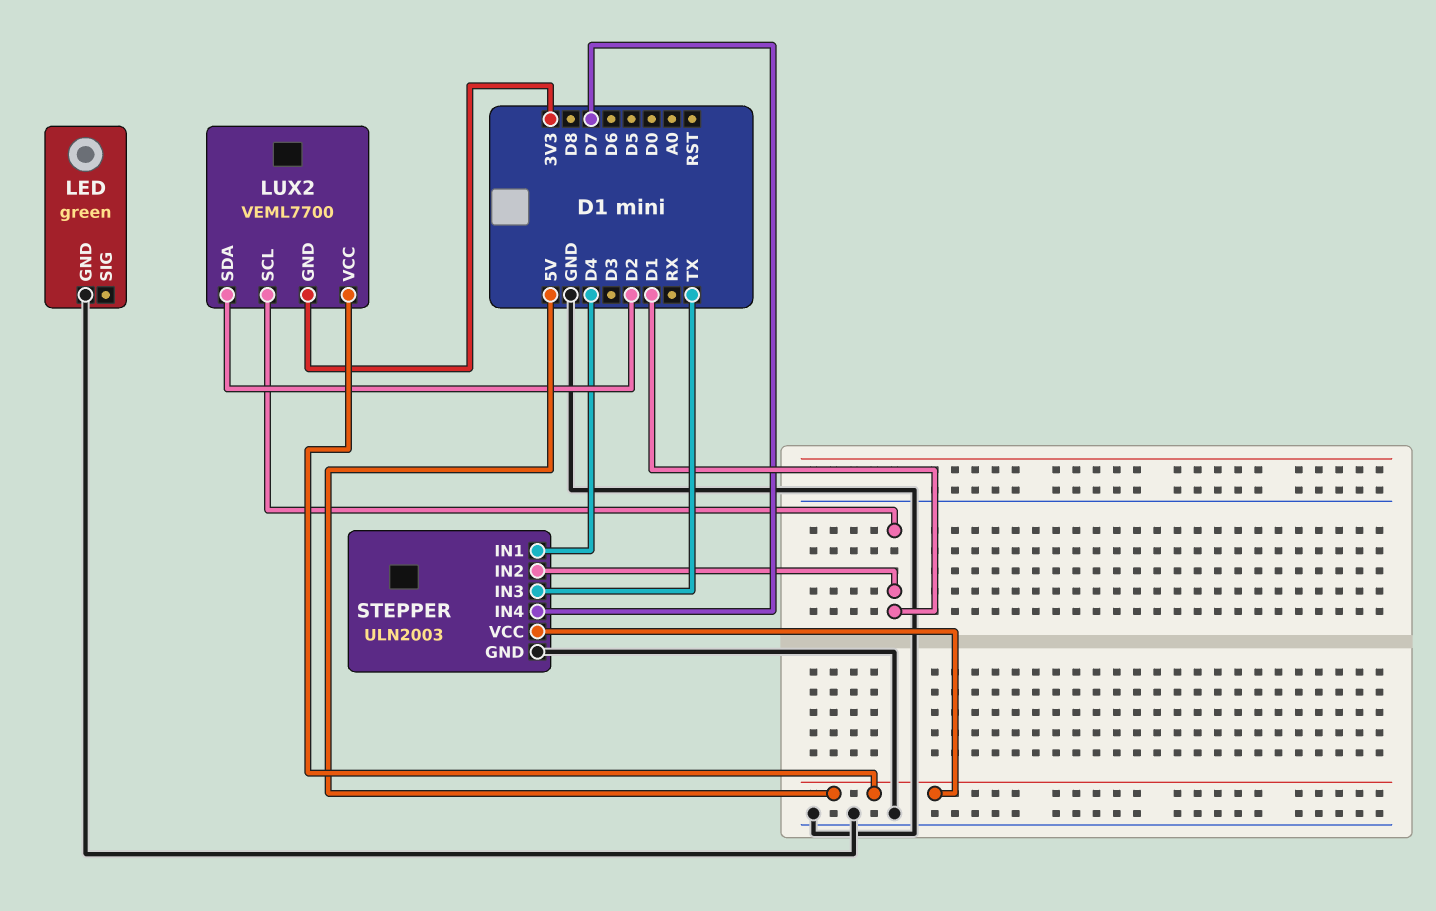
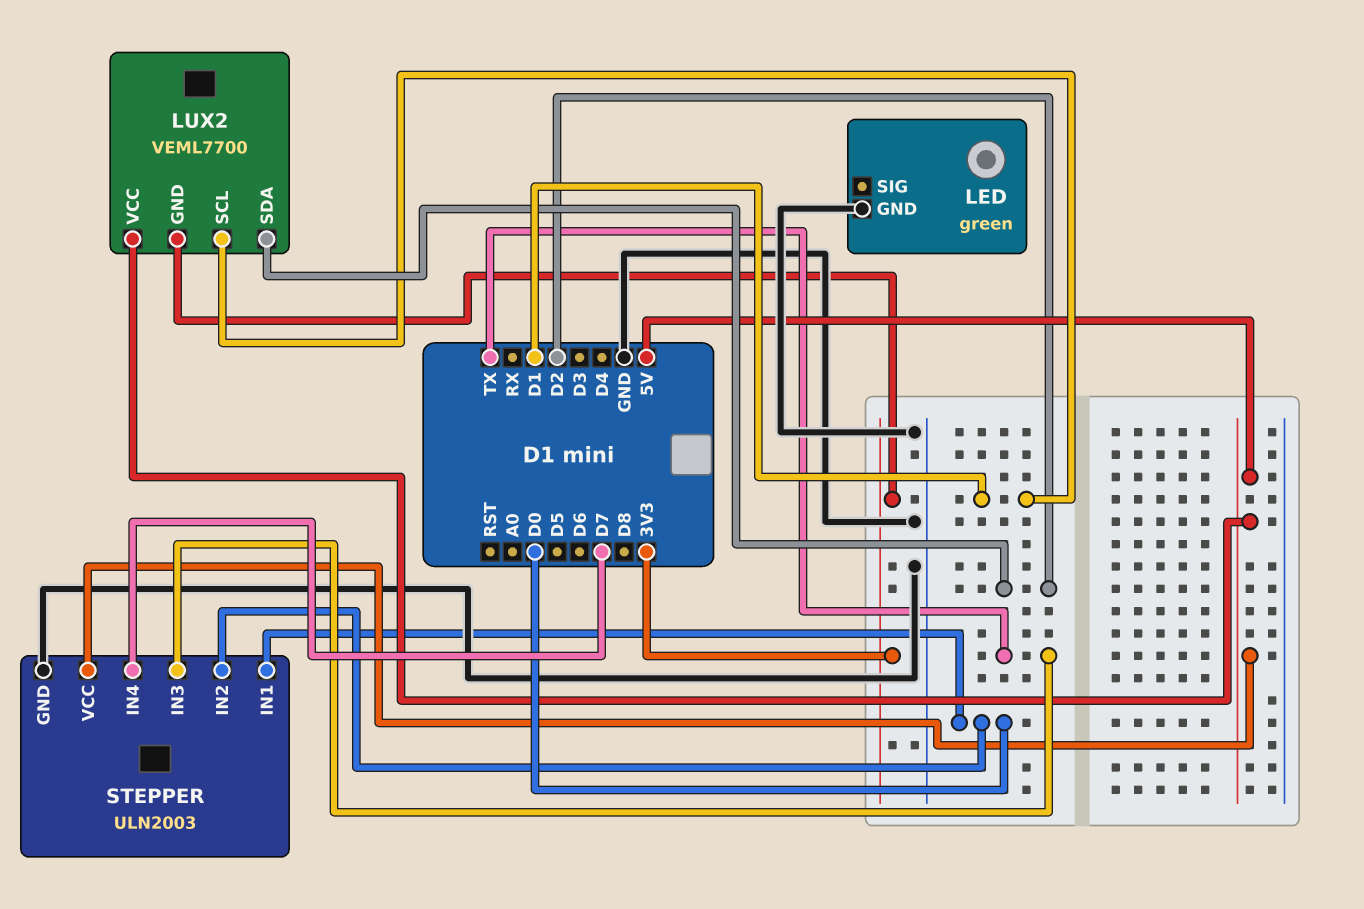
STEPPER pin IN1: D4 -> D0
STEPPER pin IN2: D1 -> D0

